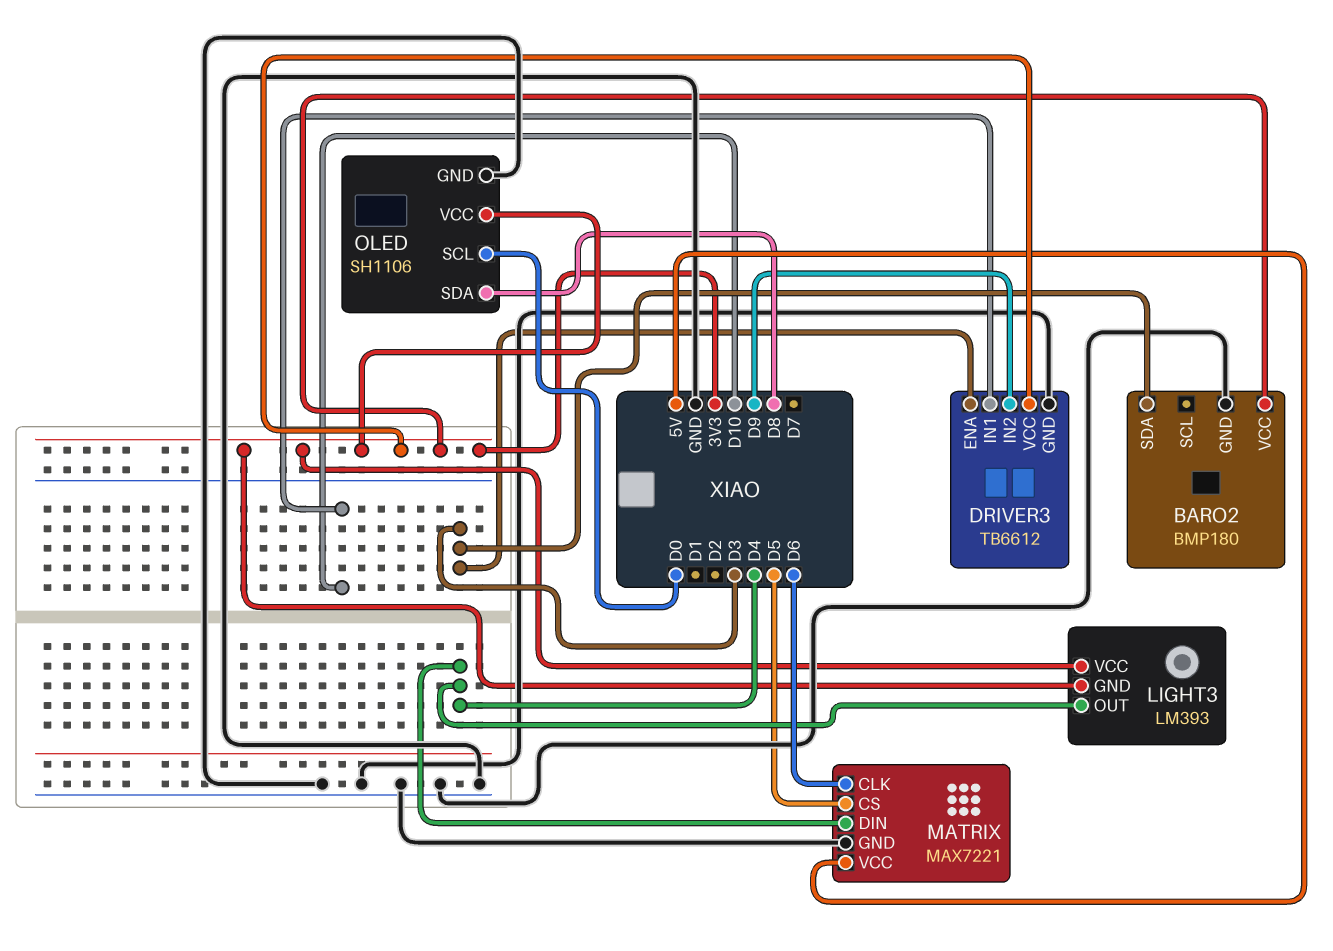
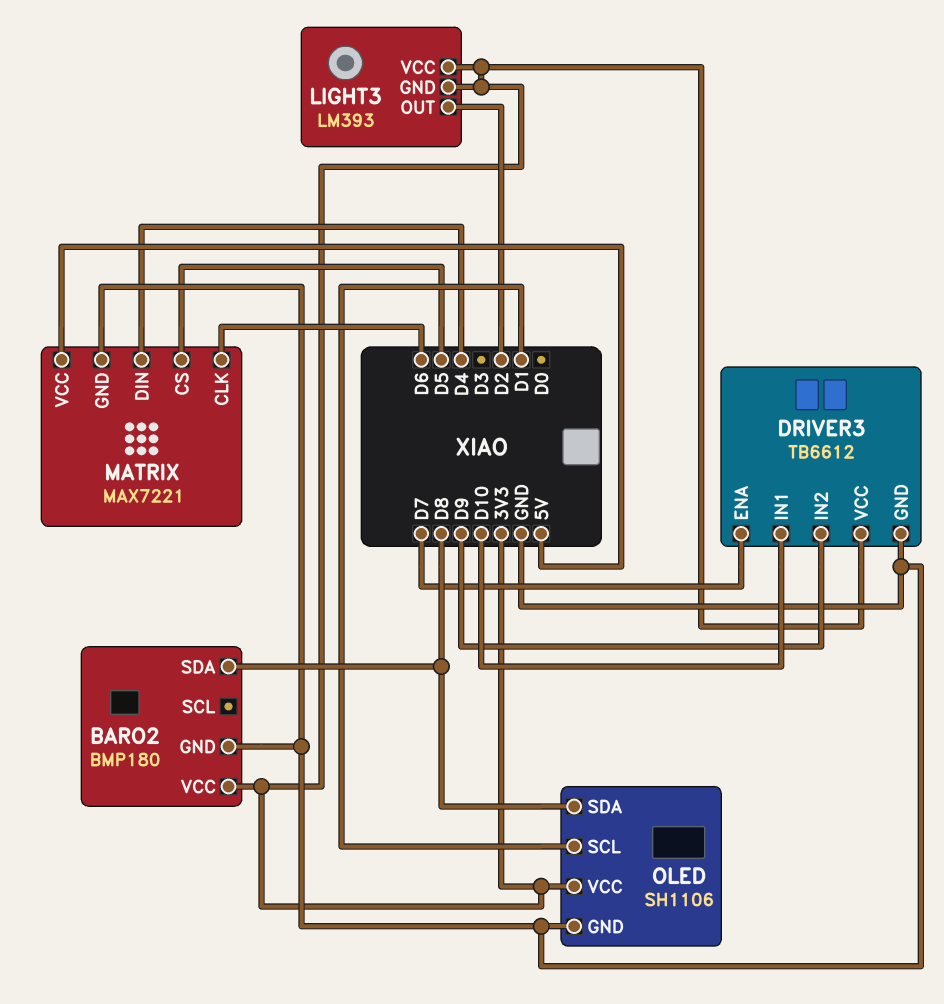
BARO2 pin SDA: D3 -> D8
DRIVER3 pin ENA: D3 -> D7
LIGHT3 pin OUT: D4 -> D2
OLED pin SCL: D0 -> D1

